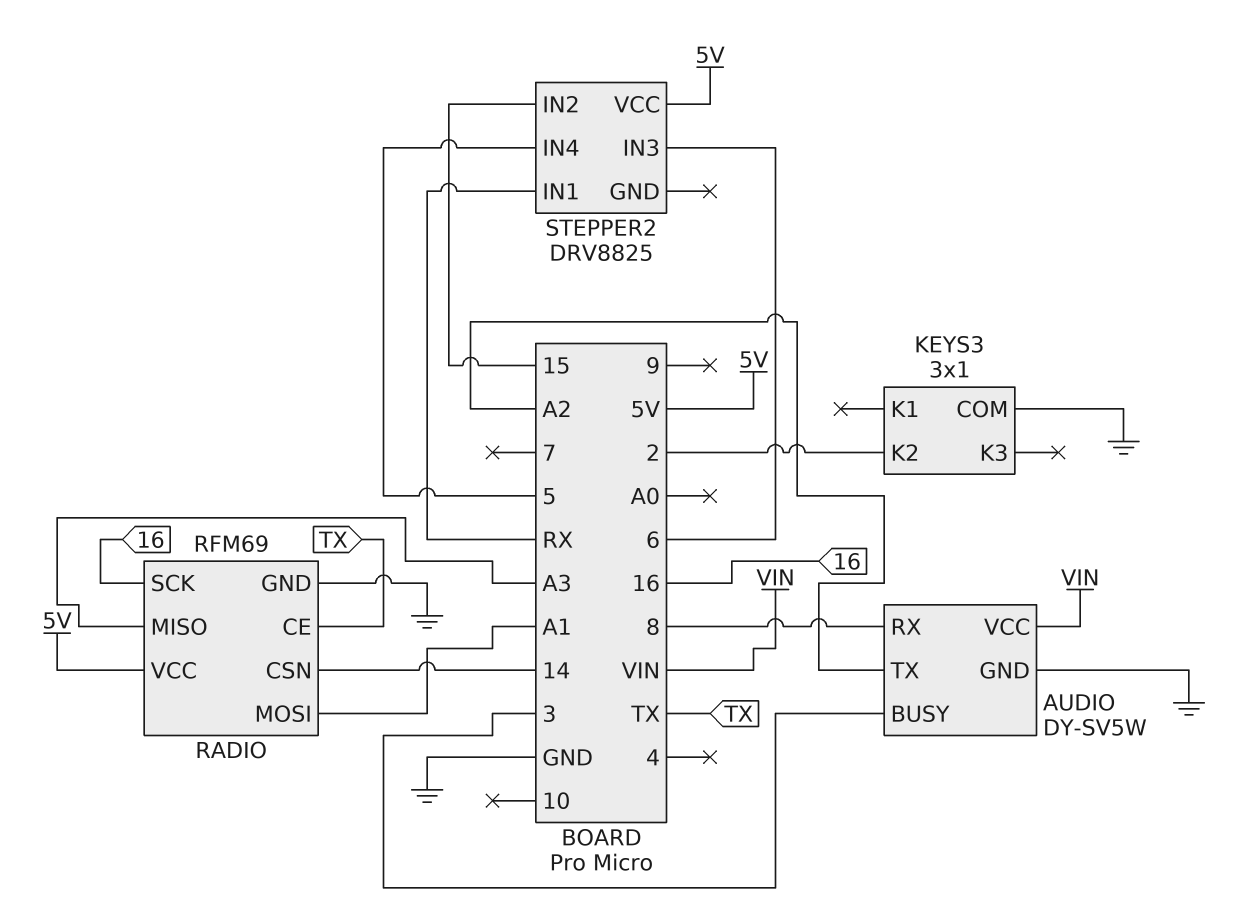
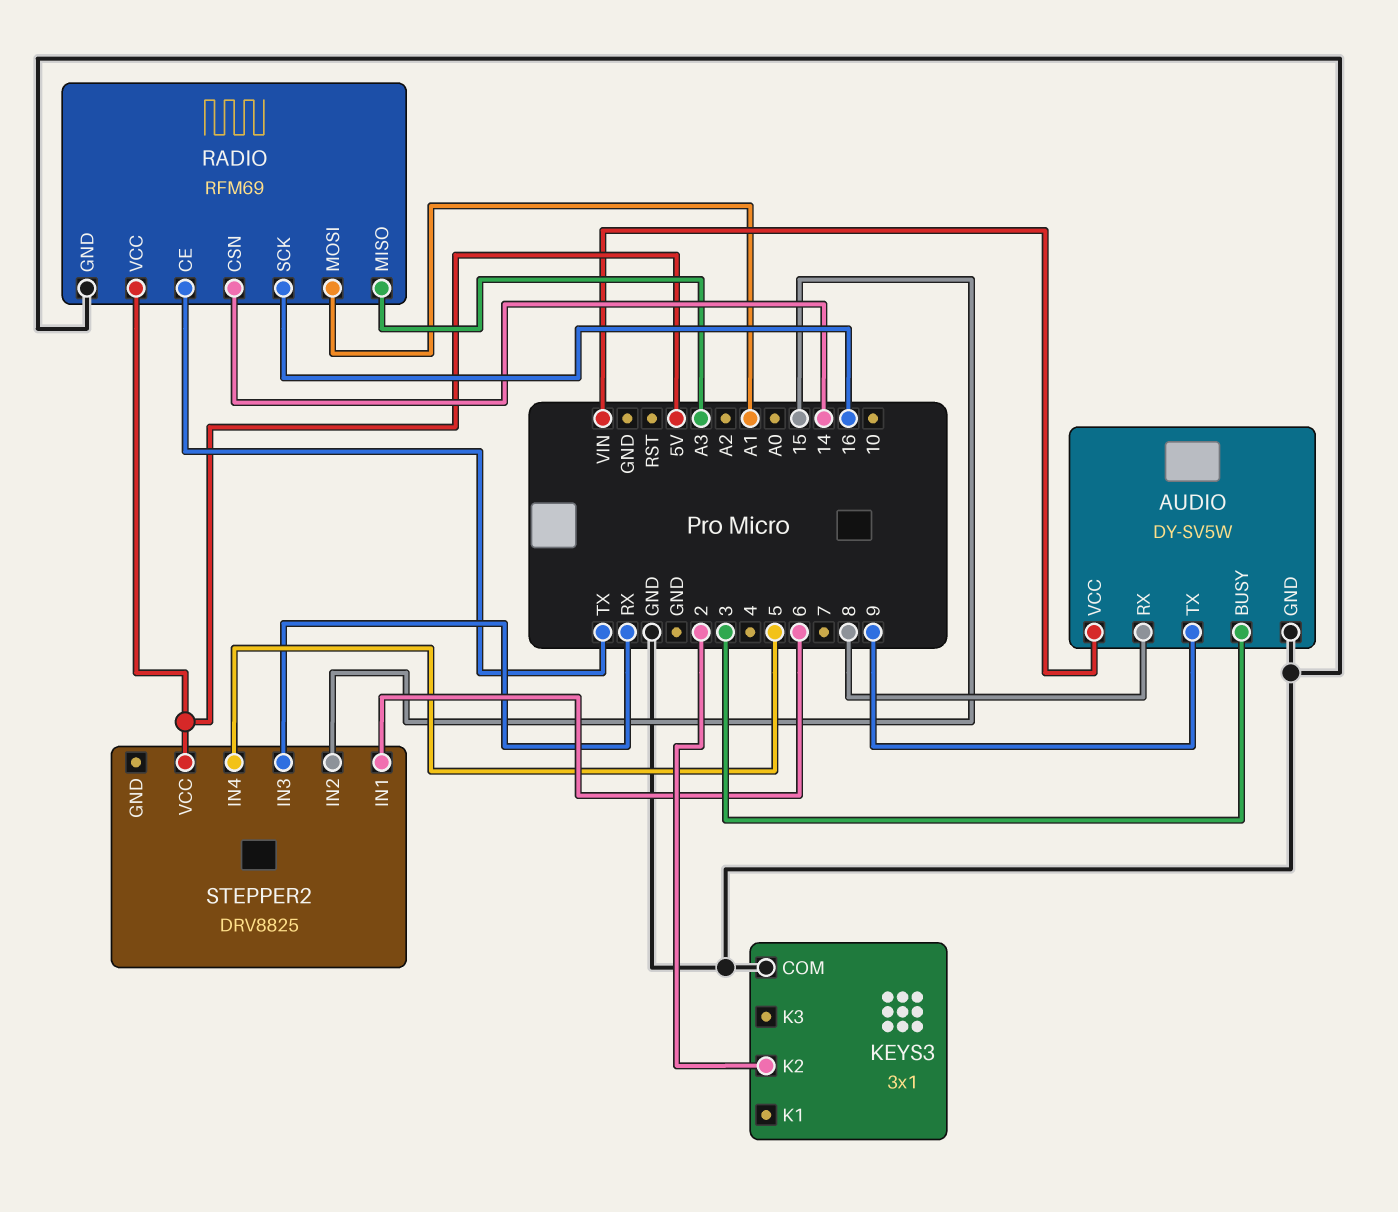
AUDIO pin TX: A2 -> 9
STEPPER2 pin IN1: RX -> 6
STEPPER2 pin IN3: 6 -> RX

